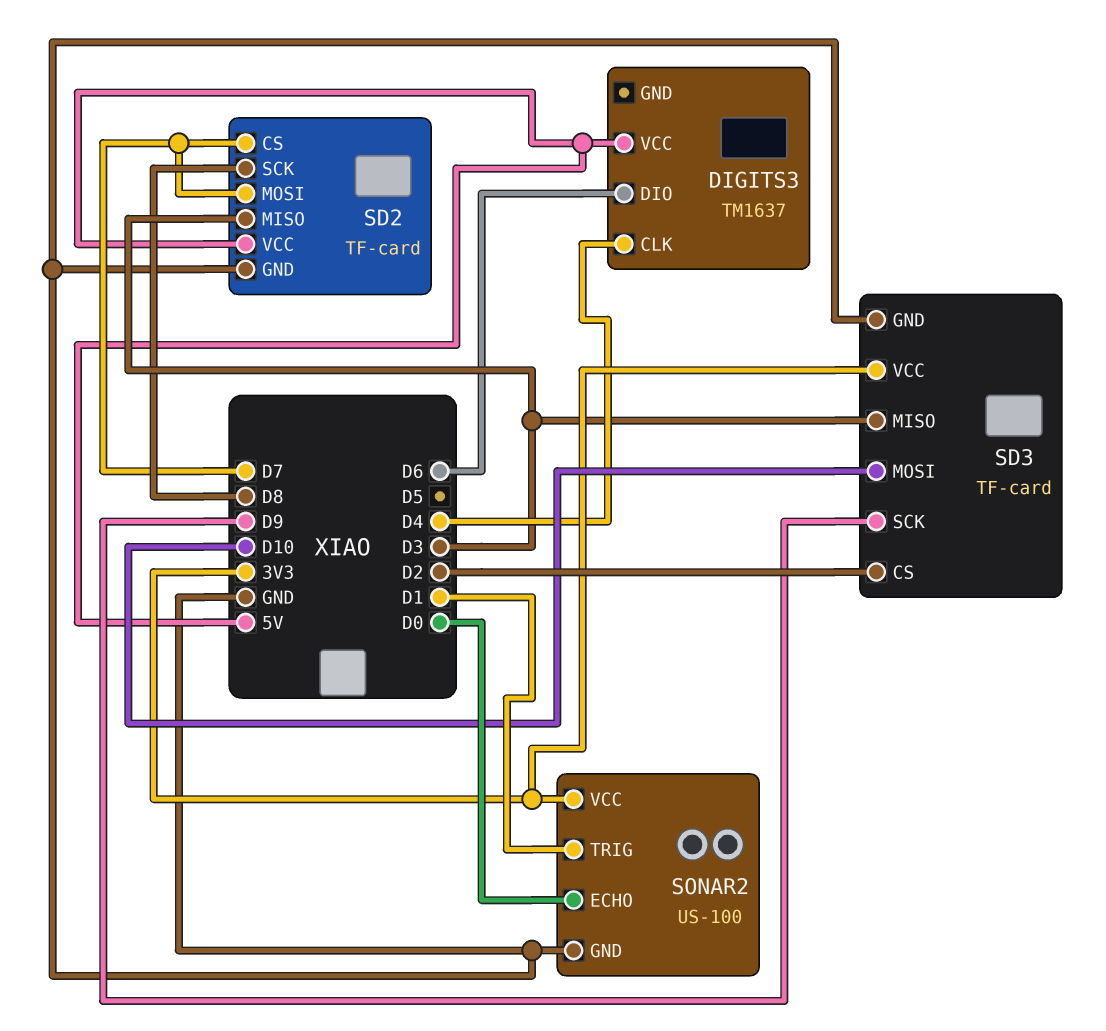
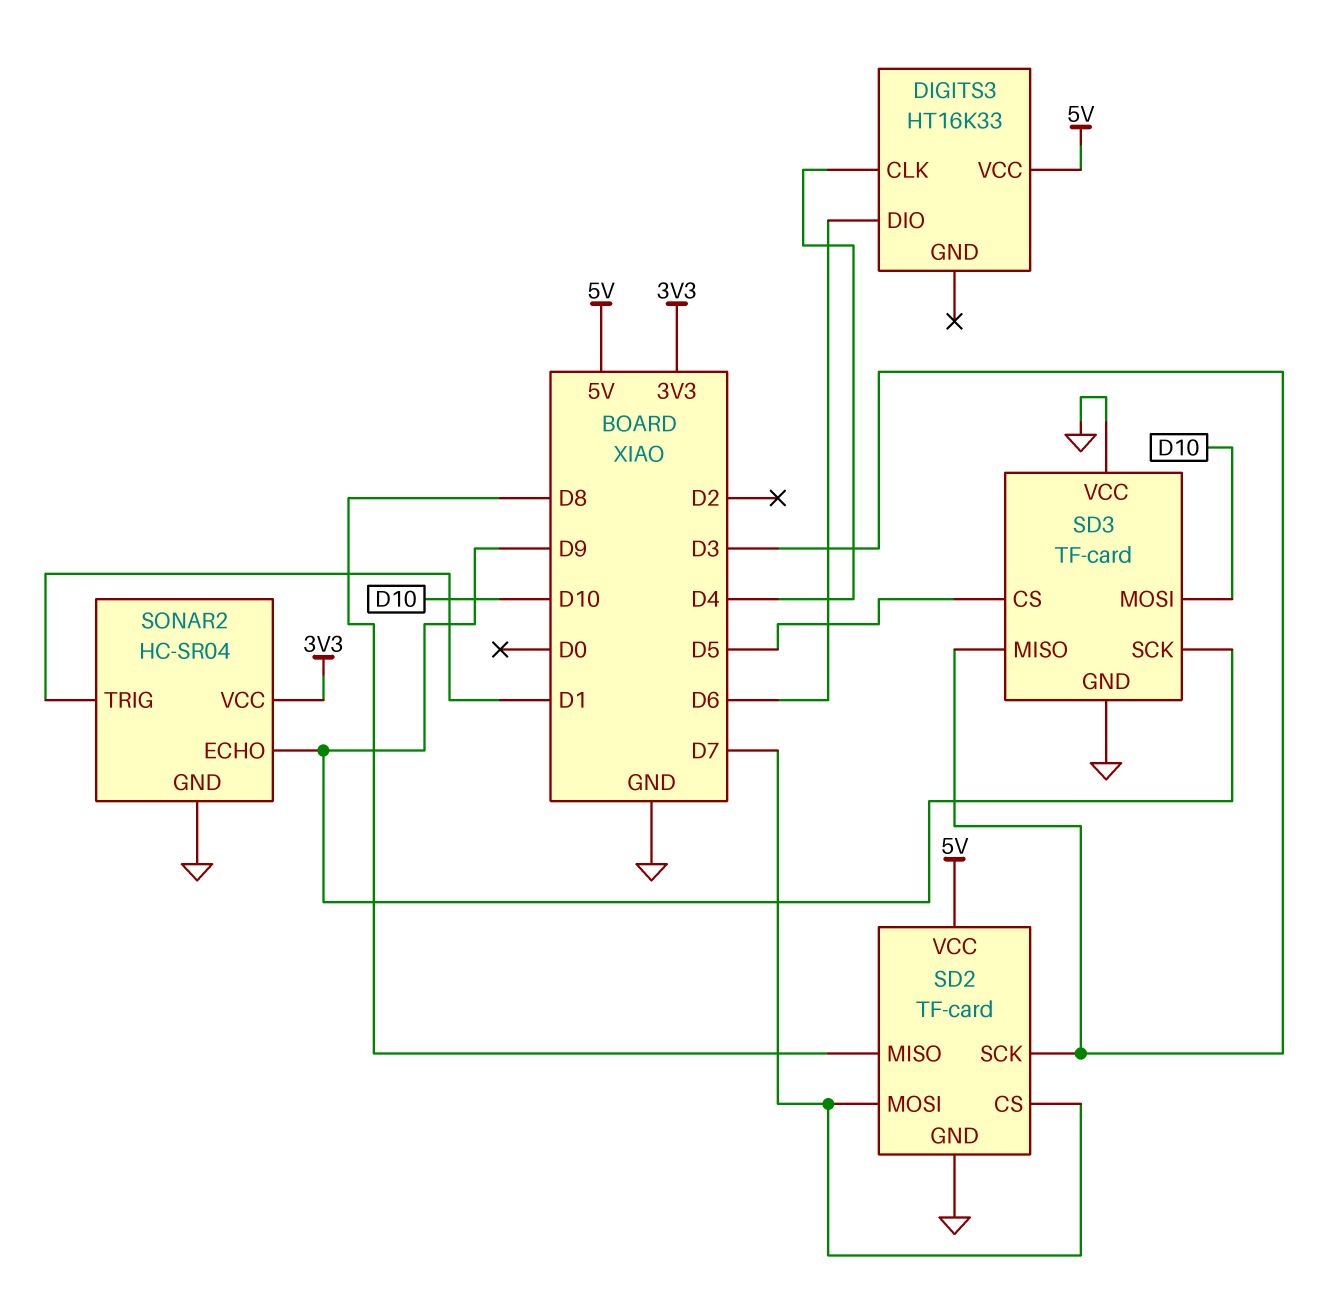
DIGITS3: TM1637 -> HT16K33
SD2 pin MISO: D3 -> D8
SD2 pin SCK: D8 -> D3
SD3 pin CS: D2 -> D5
SD3 pin VCC: 3V3 -> GND
SONAR2: US-100 -> HC-SR04
SONAR2 pin ECHO: D0 -> D9

